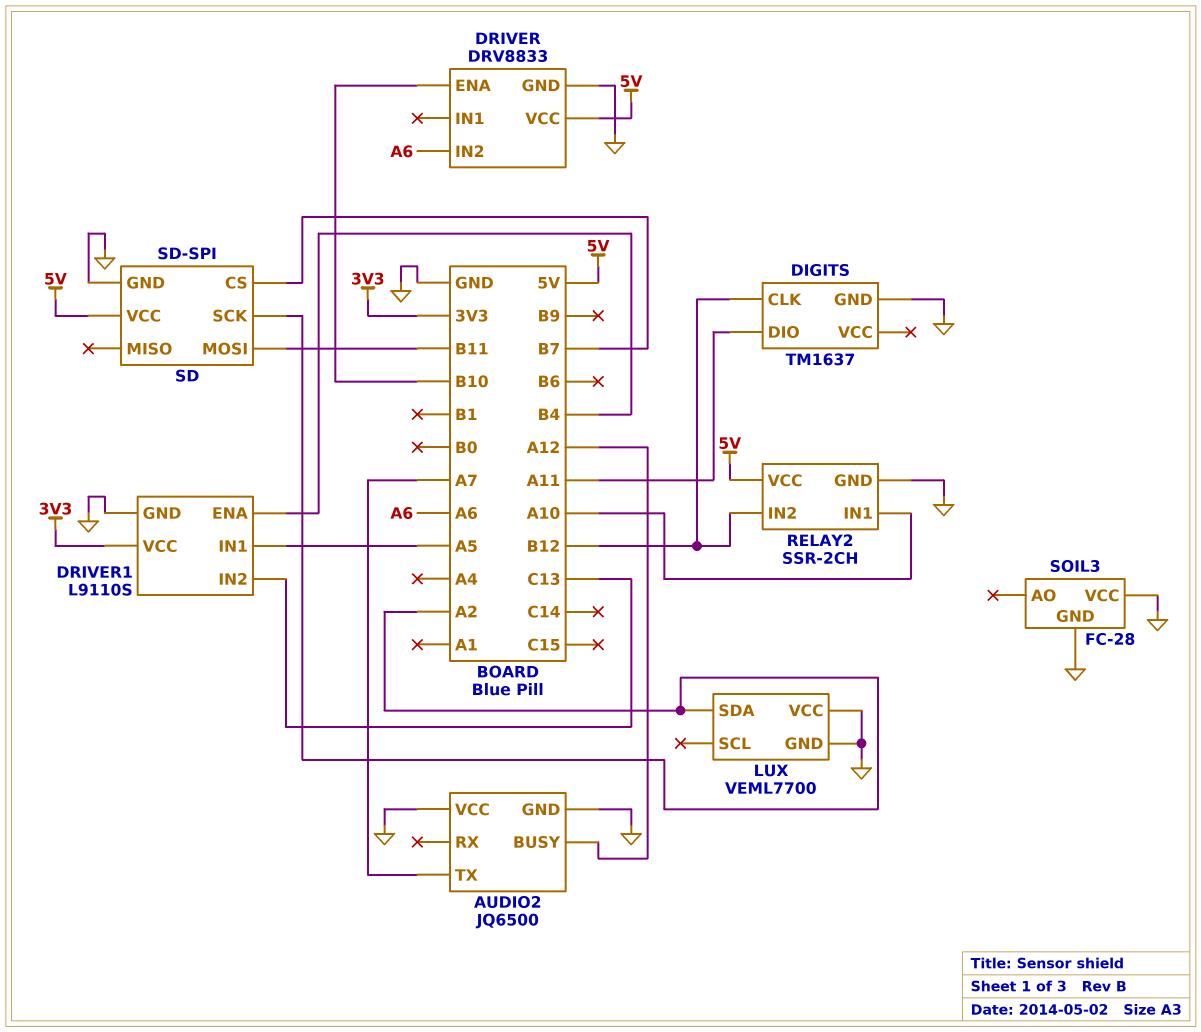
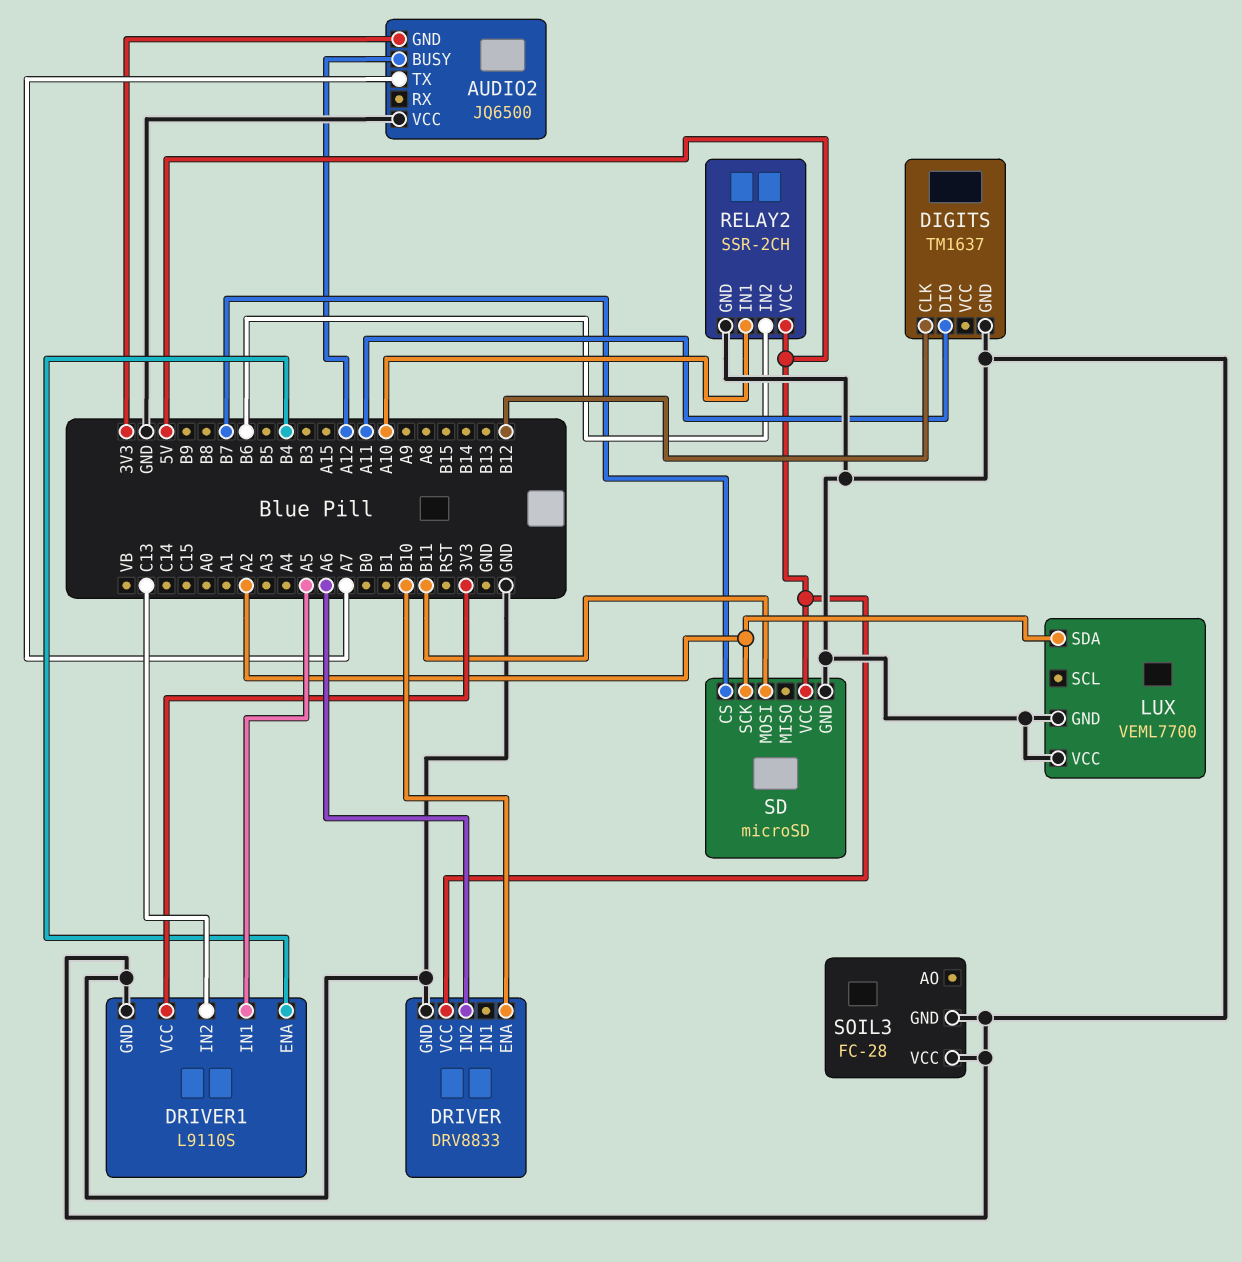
AUDIO2 pin GND: GND -> 3V3
RELAY2 pin IN2: B12 -> B6
SD: SD-SPI -> microSD

